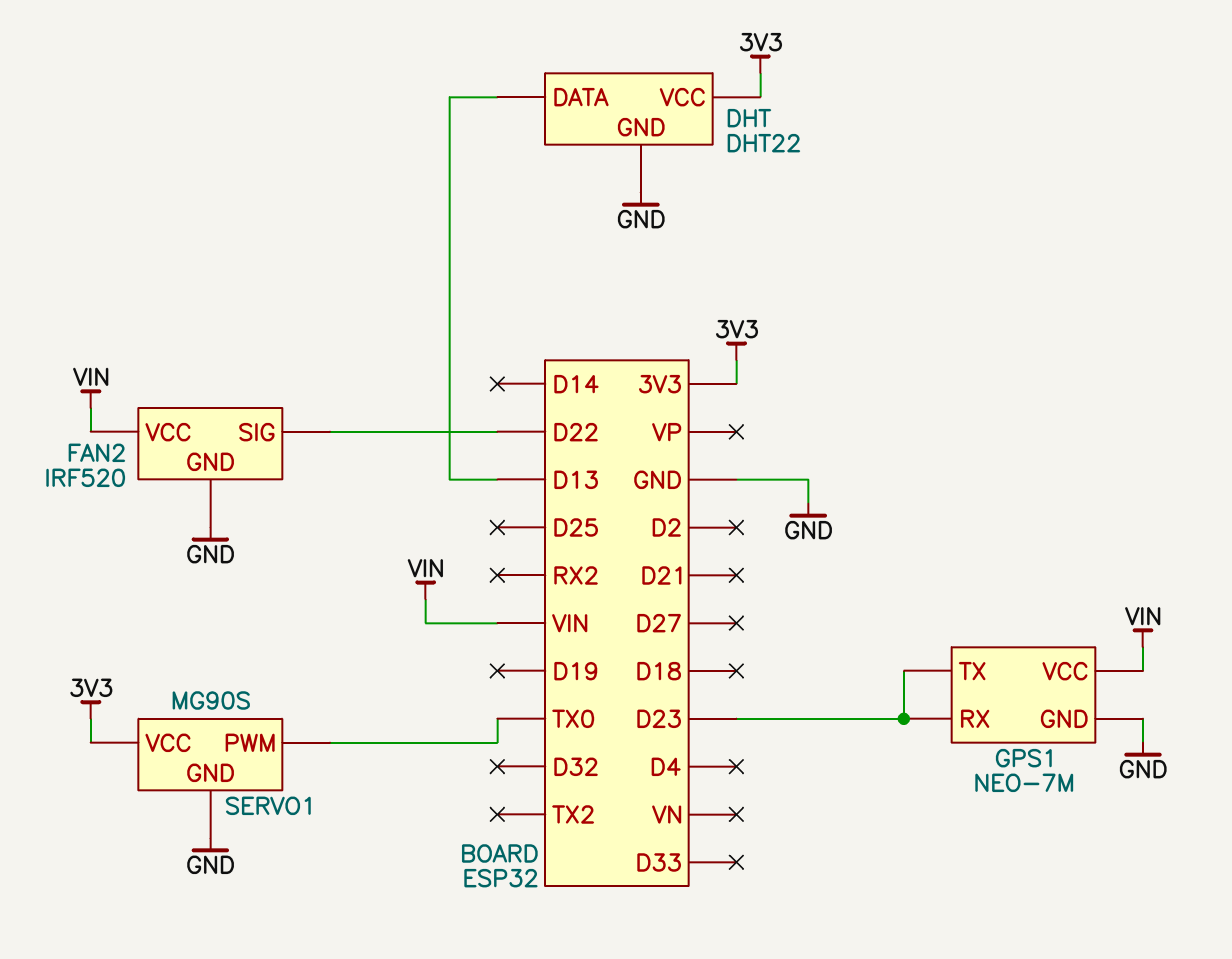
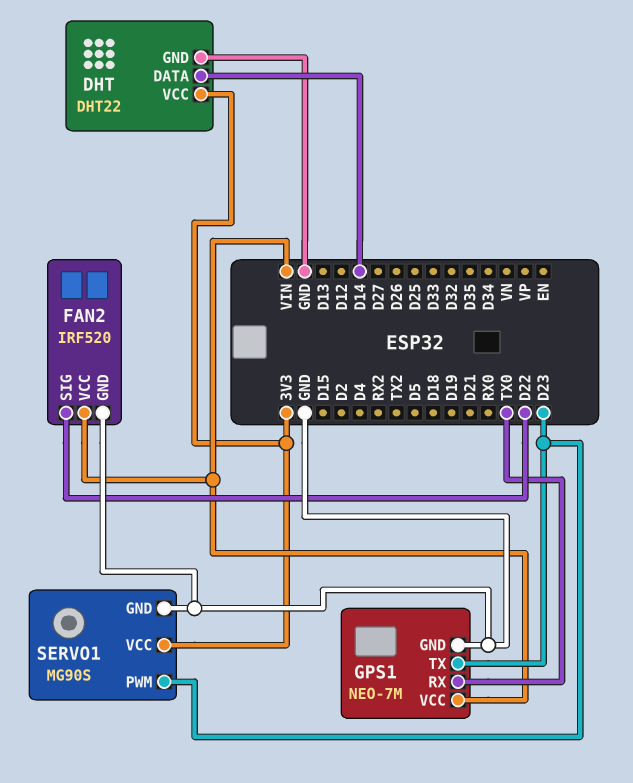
DHT pin DATA: D13 -> D14
GPS1 pin RX: D23 -> TX0
SERVO1 pin PWM: TX0 -> D23

